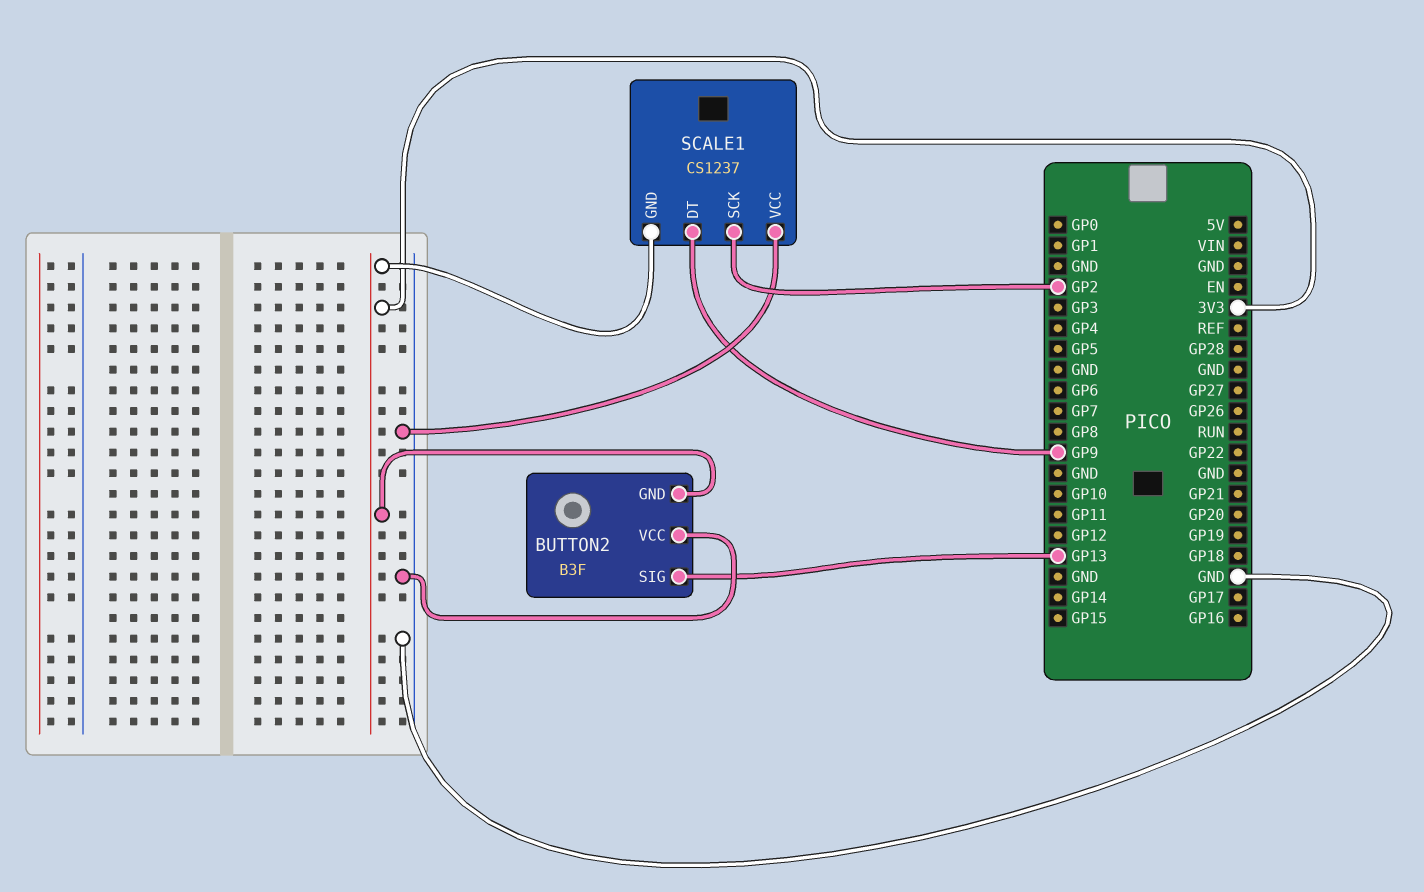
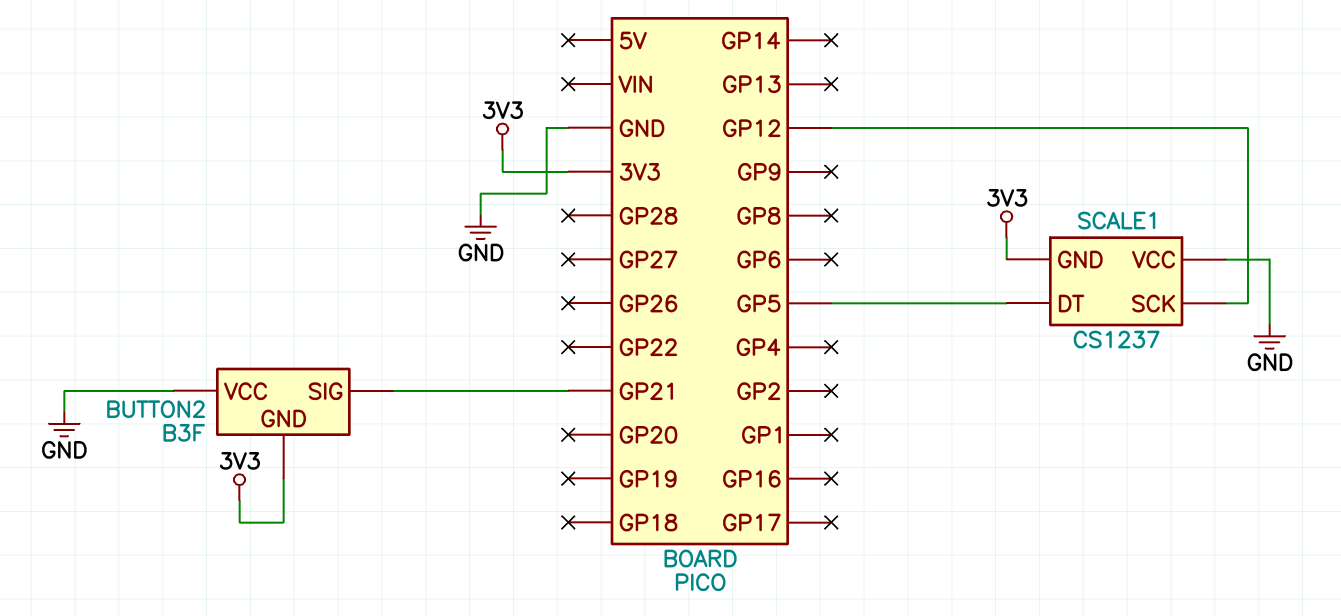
BUTTON2 pin SIG: GP13 -> GP21
SCALE1 pin DT: GP9 -> GP5
SCALE1 pin SCK: GP2 -> GP12

